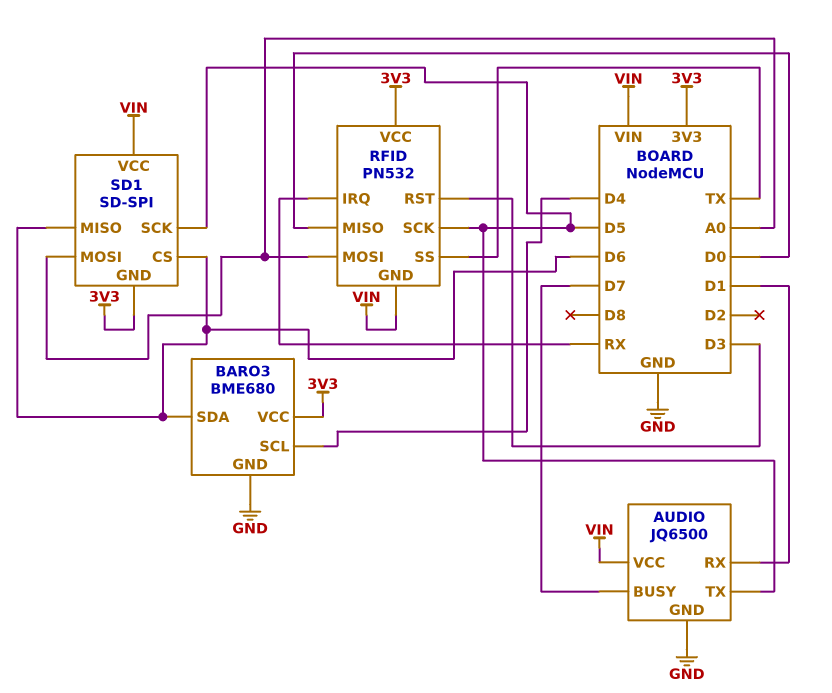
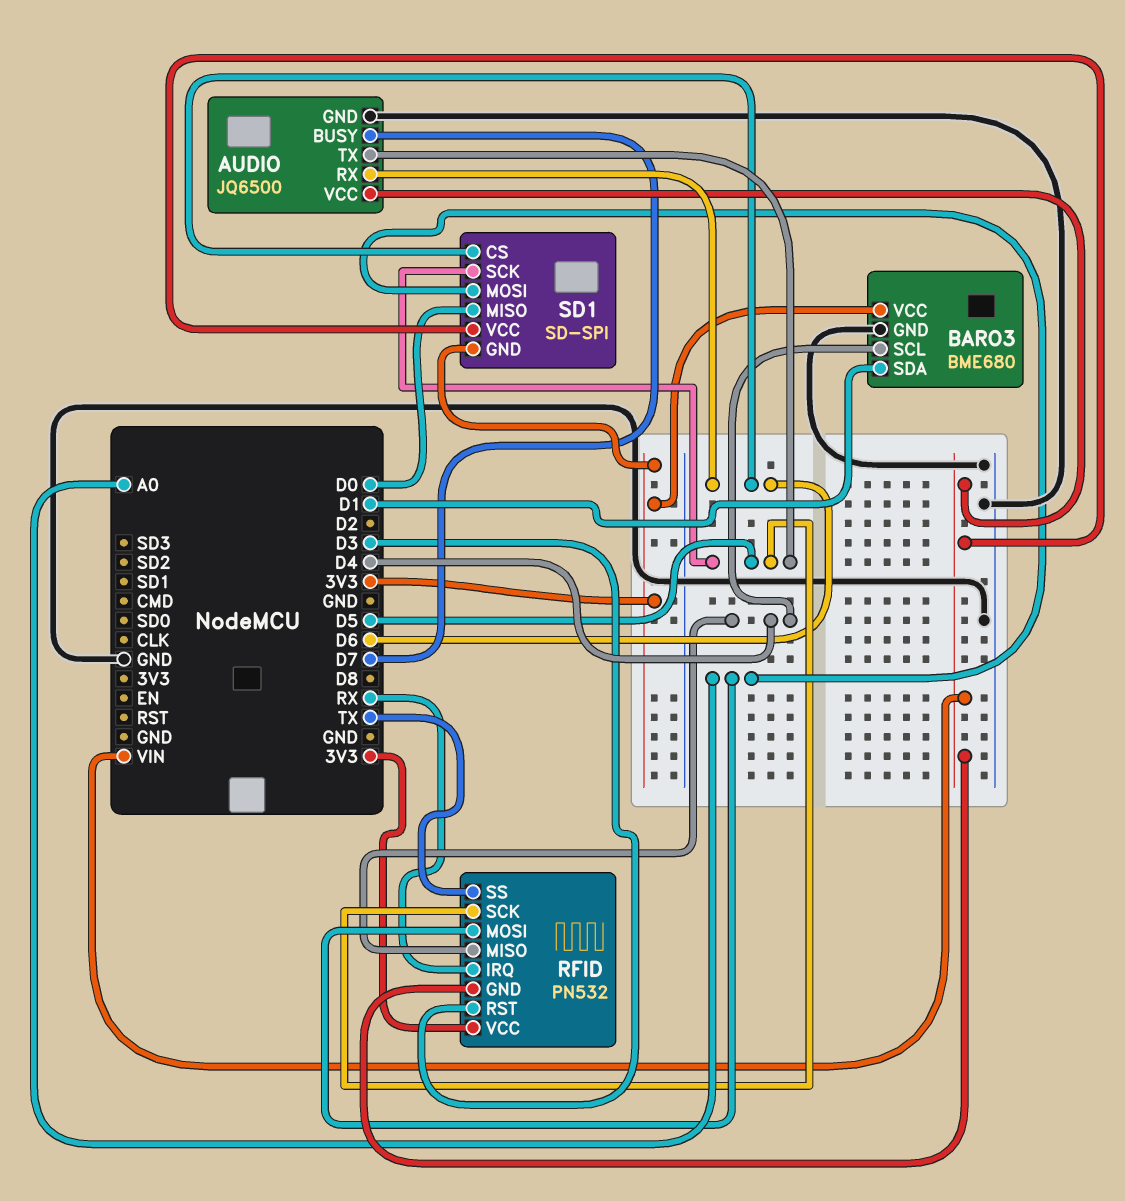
AUDIO pin RX: D1 -> D6
BARO3 pin SDA: D6 -> D1
RFID pin MISO: D0 -> D4
SD1 pin MISO: D6 -> D0

